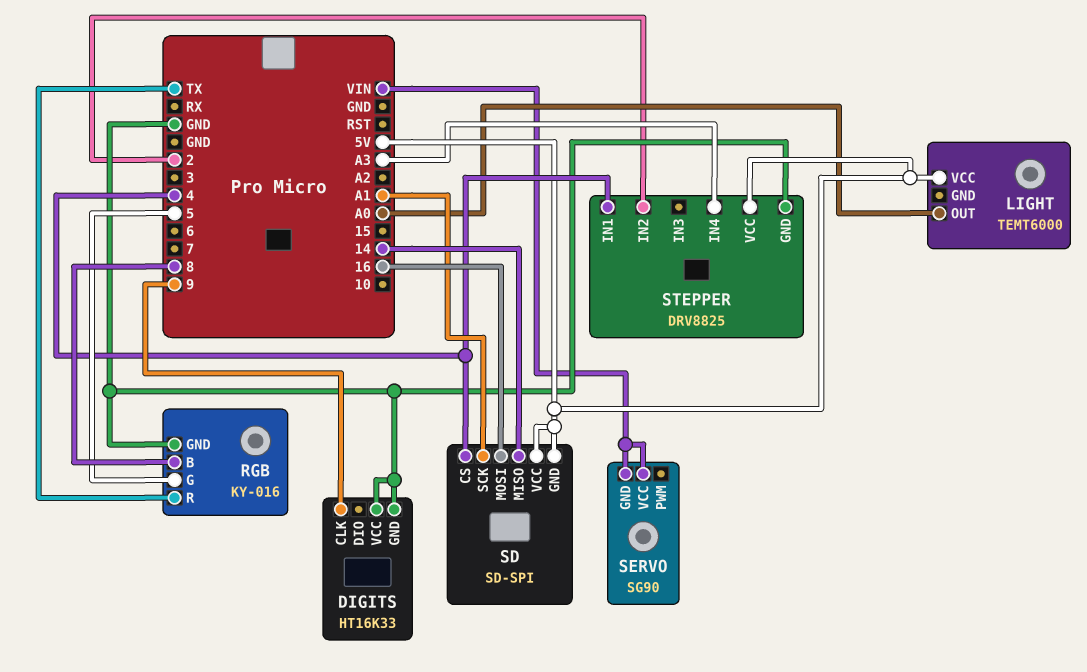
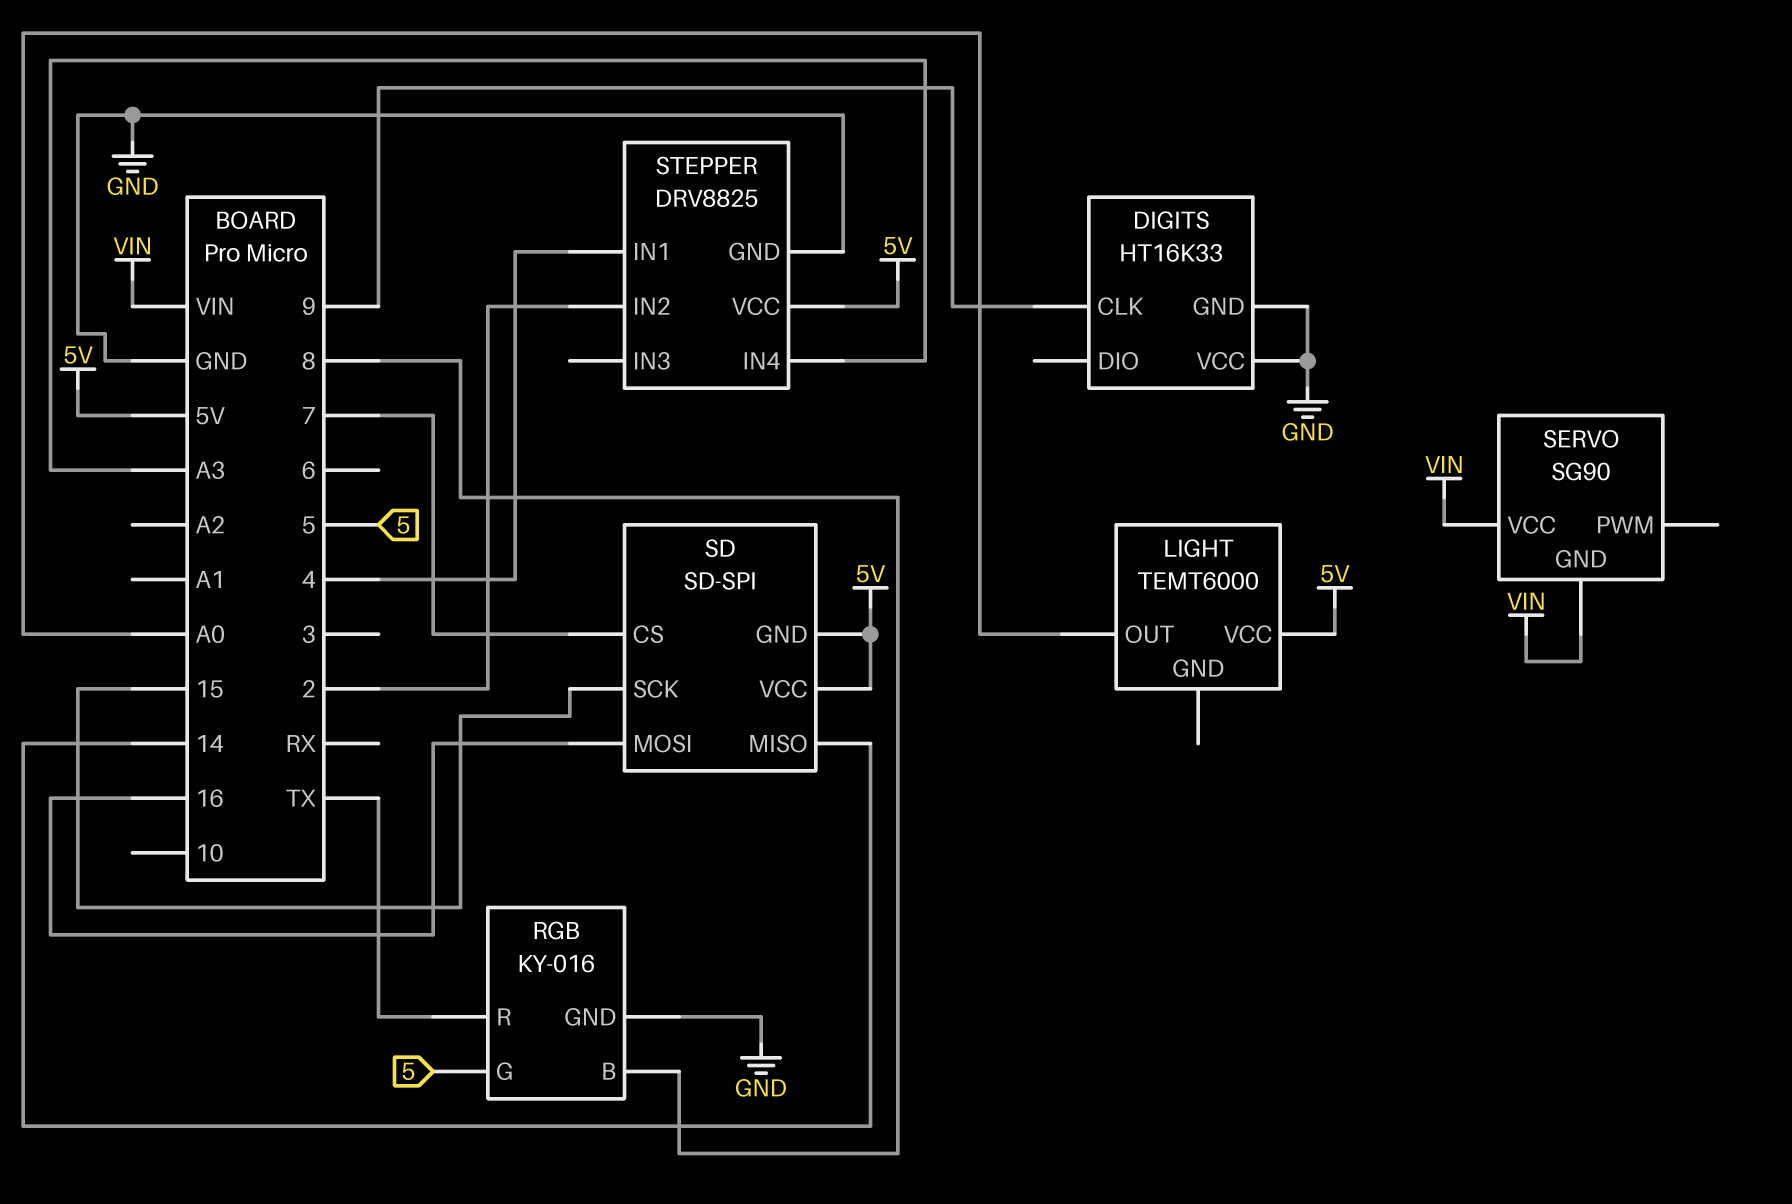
SD pin CS: 4 -> 7
SD pin SCK: A1 -> 15

